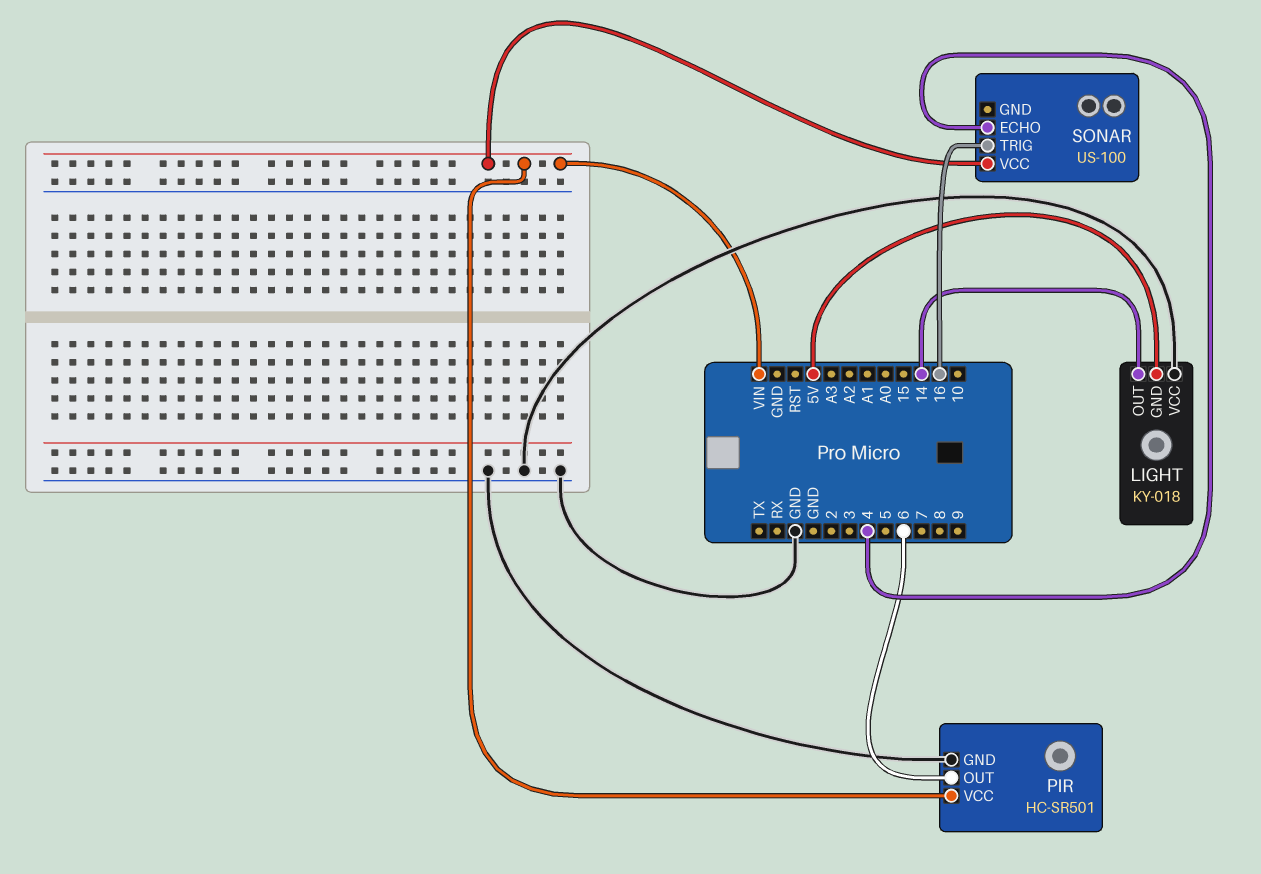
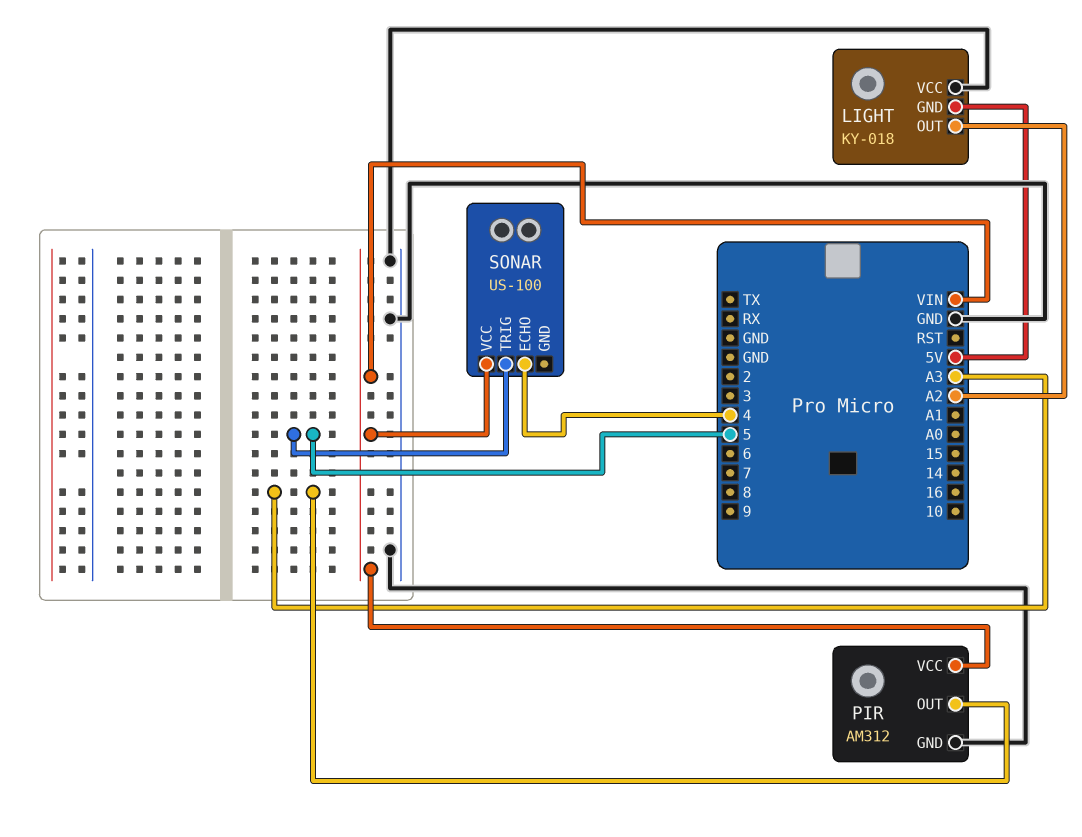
LIGHT pin OUT: 14 -> A2
PIR: HC-SR501 -> AM312
PIR pin OUT: 6 -> A3
SONAR pin TRIG: 16 -> 5

